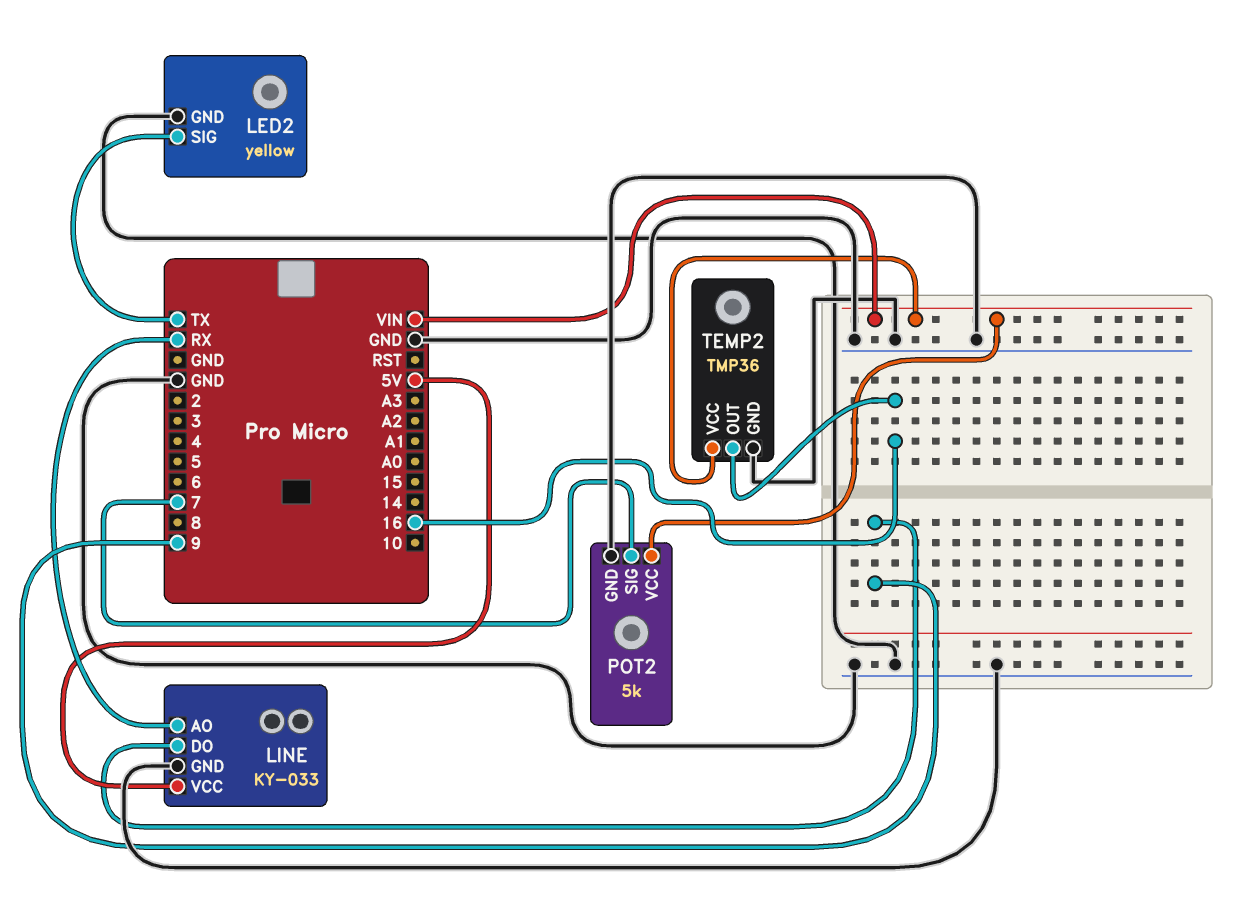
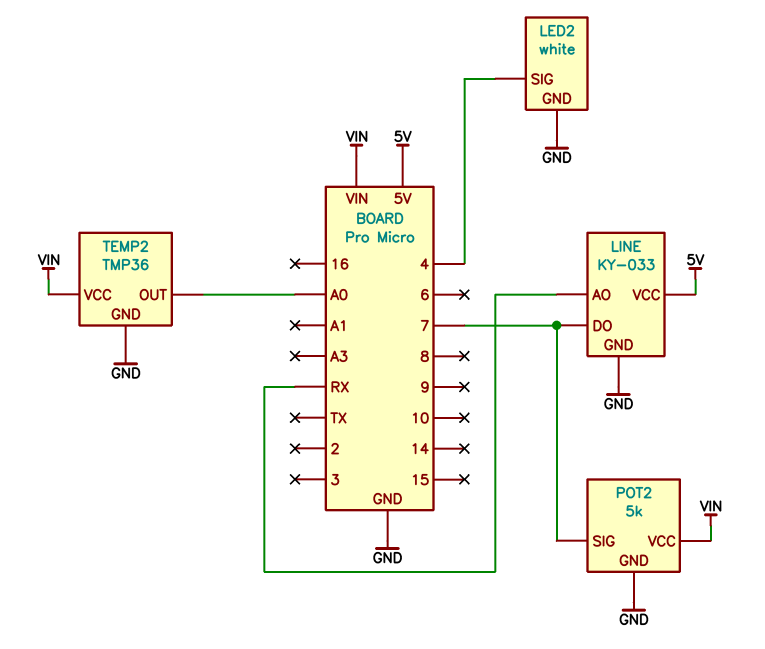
LED2: yellow -> white
LED2 pin SIG: TX -> 4
LINE pin DO: 9 -> 7
TEMP2 pin OUT: 16 -> A0

